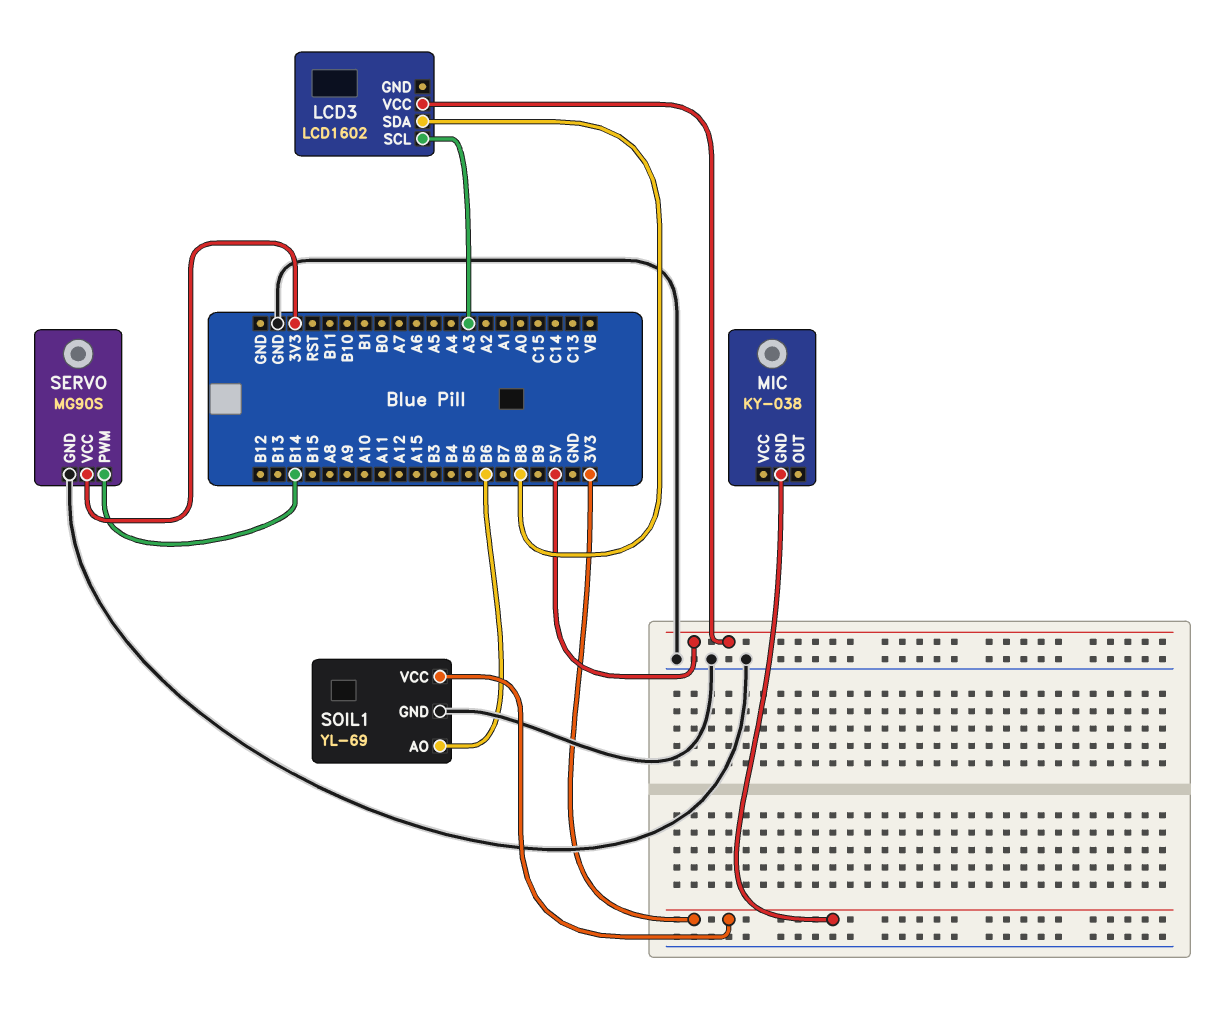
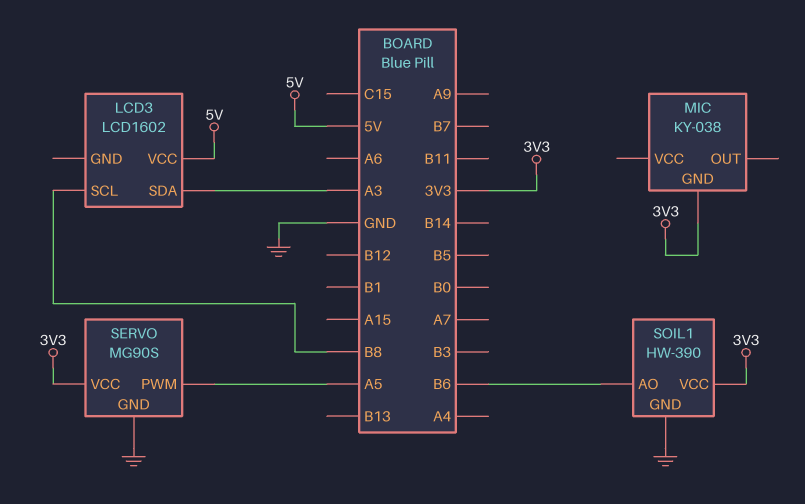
LCD3 pin SCL: A3 -> B8
LCD3 pin SDA: B8 -> A3
SERVO pin PWM: B14 -> A5
SOIL1: YL-69 -> HW-390

